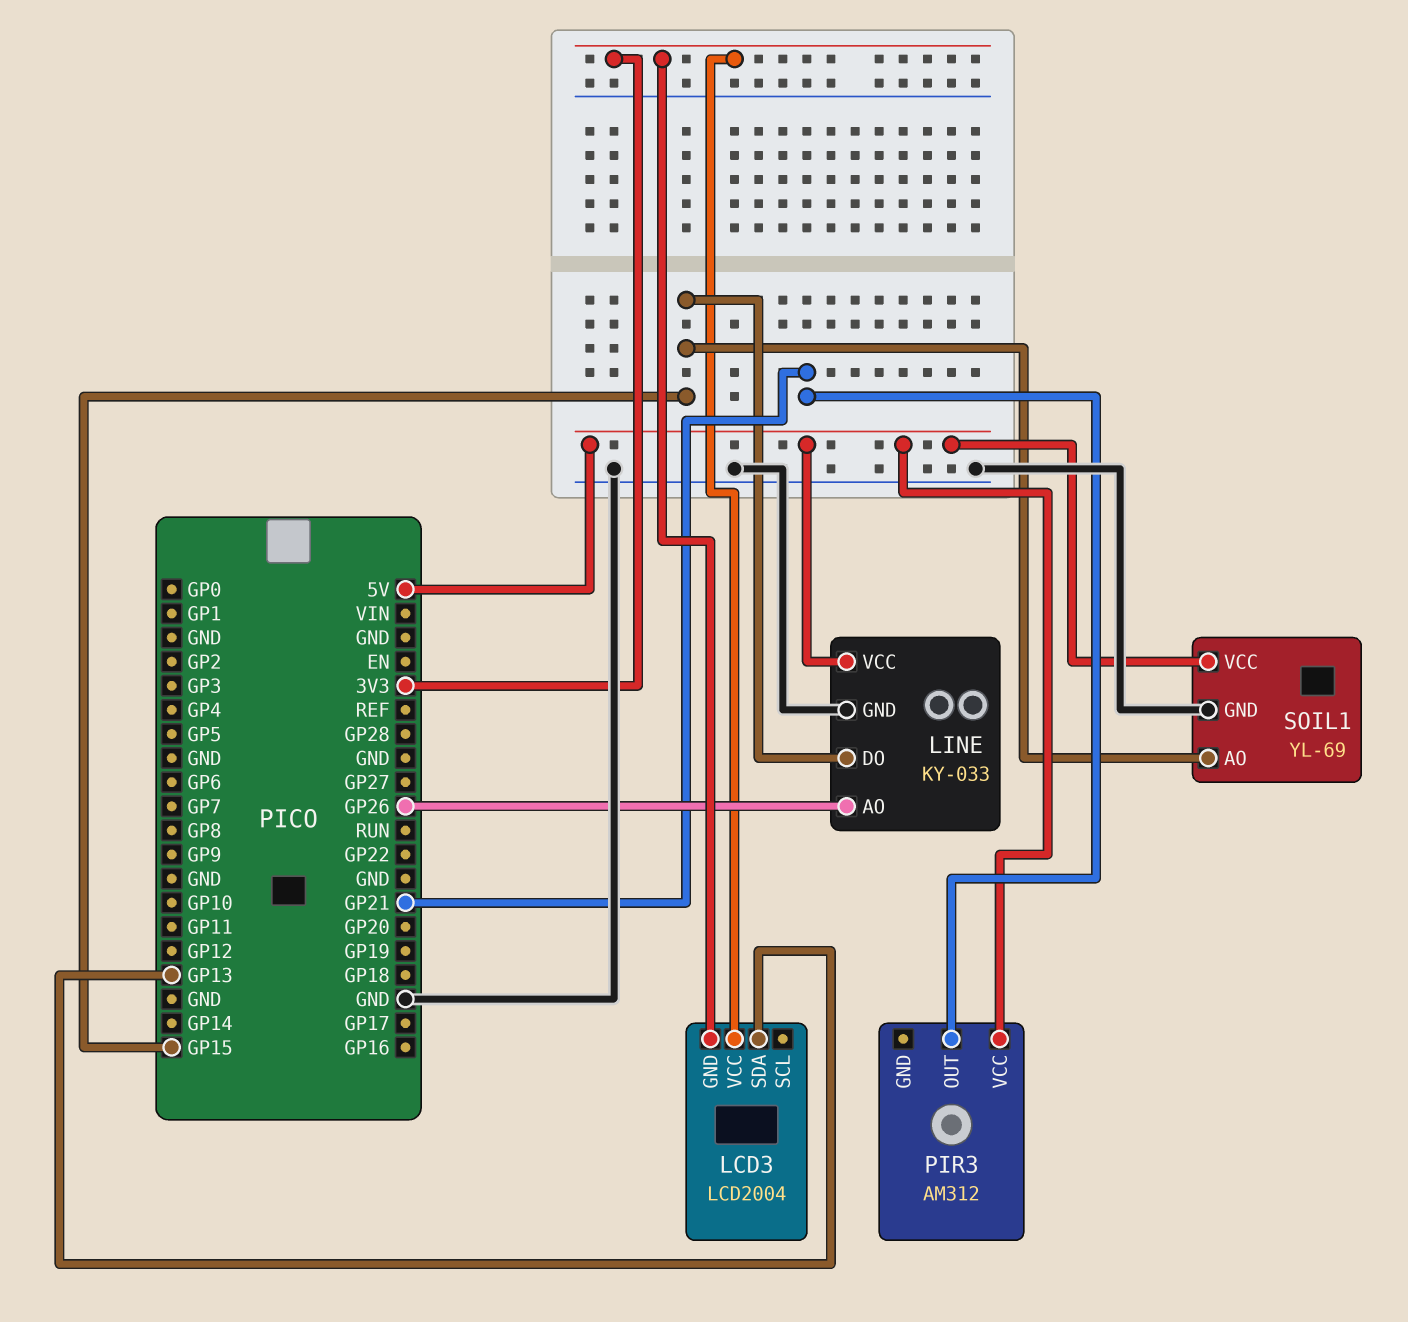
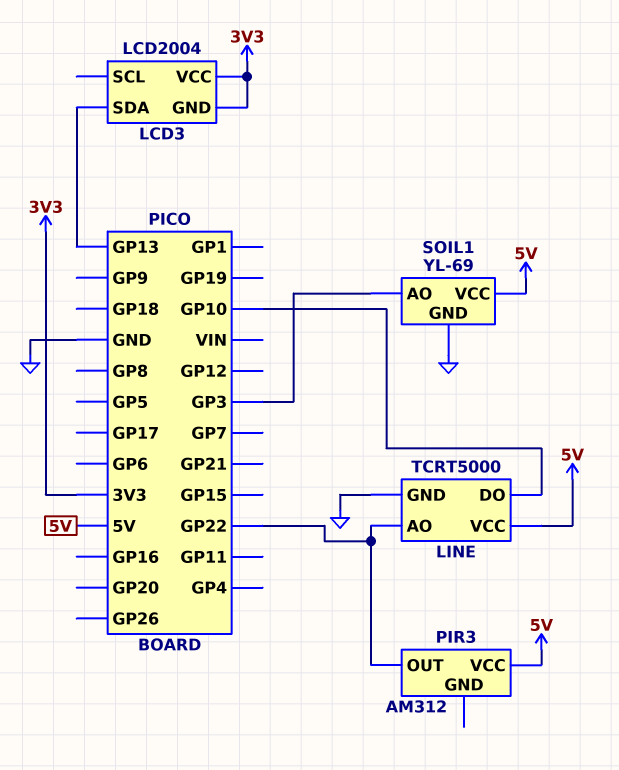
LINE: KY-033 -> TCRT5000
LINE pin AO: GP26 -> GP22
LINE pin DO: GP15 -> GP10
PIR3 pin OUT: GP21 -> GP22
SOIL1 pin AO: GP15 -> GP3

